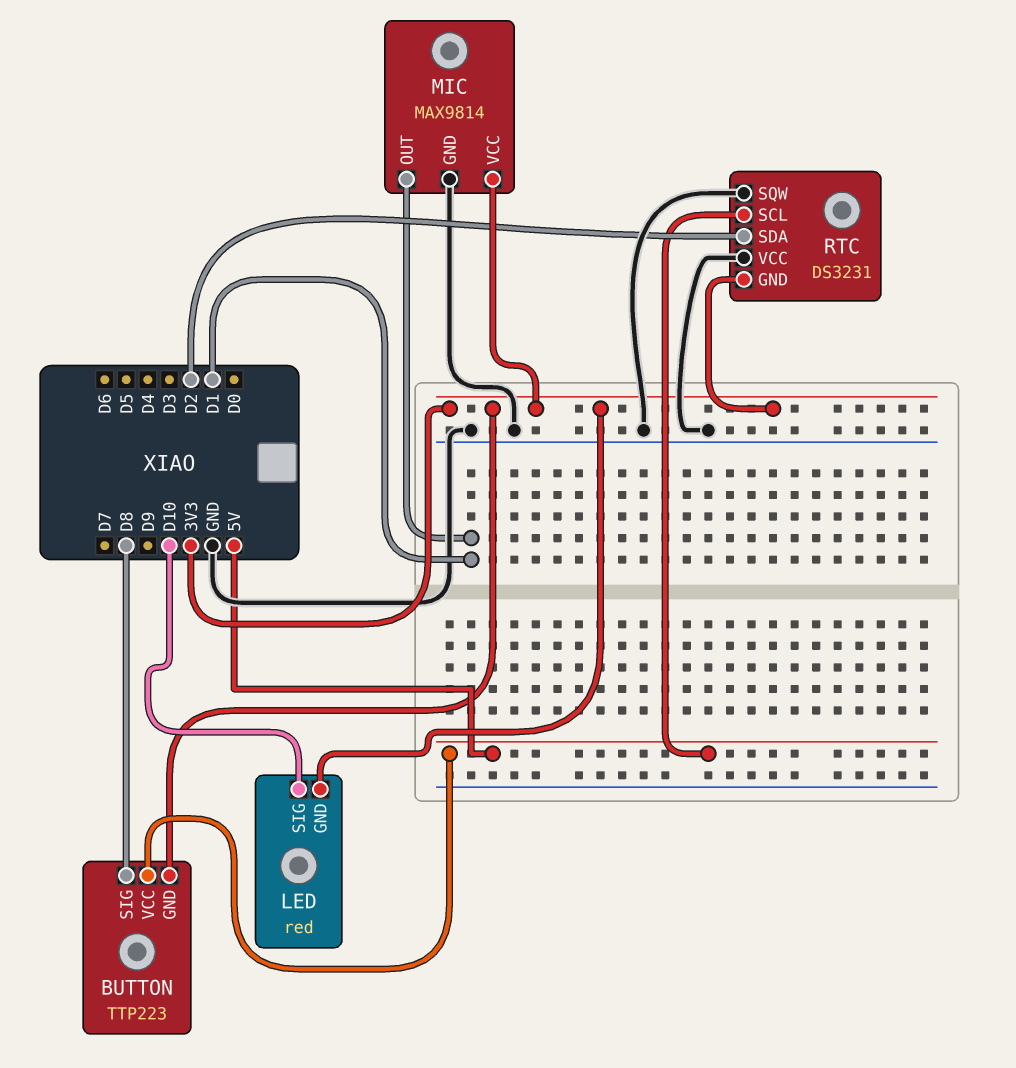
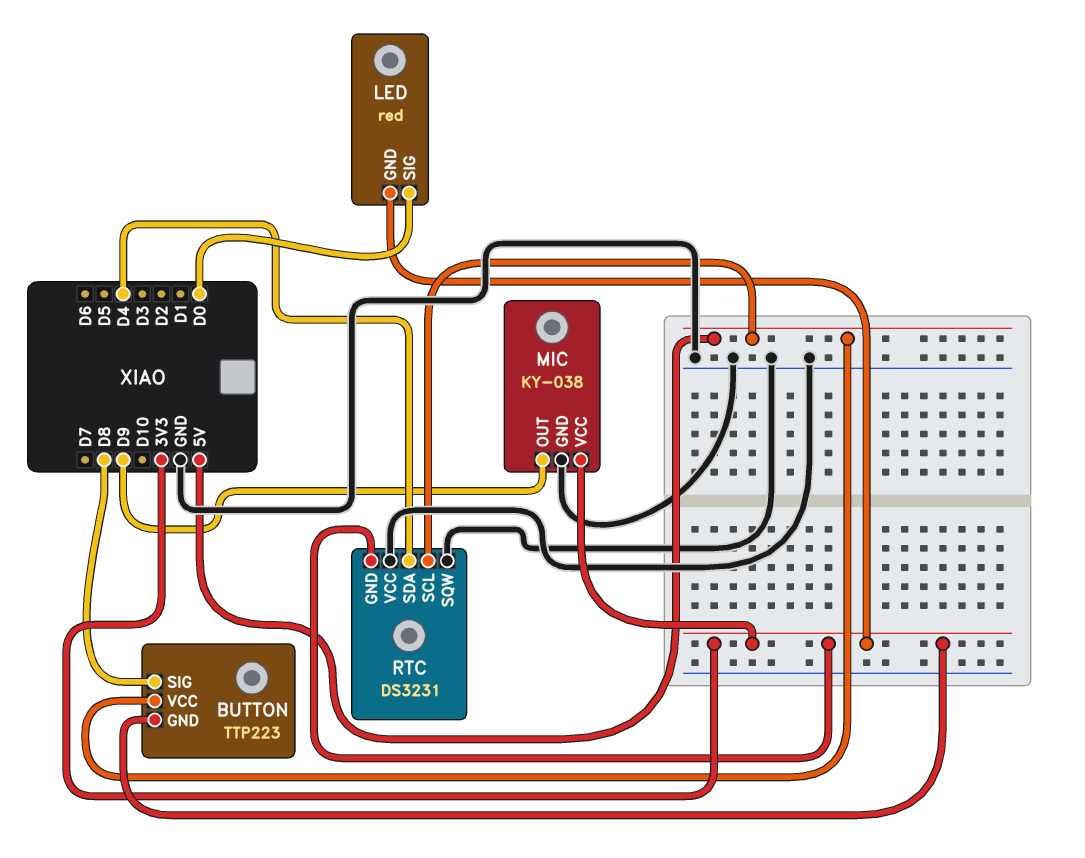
LED pin SIG: D10 -> D0
MIC: MAX9814 -> KY-038
MIC pin OUT: D1 -> D9
RTC pin SDA: D2 -> D4

